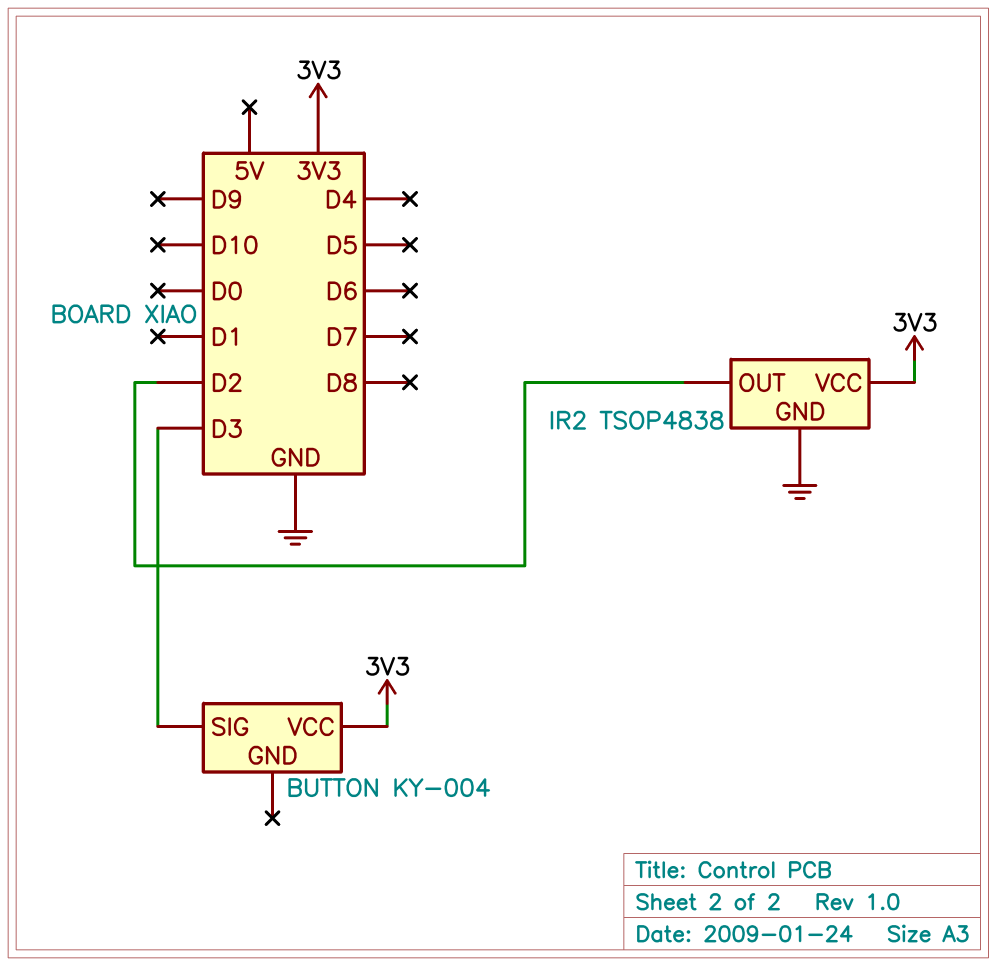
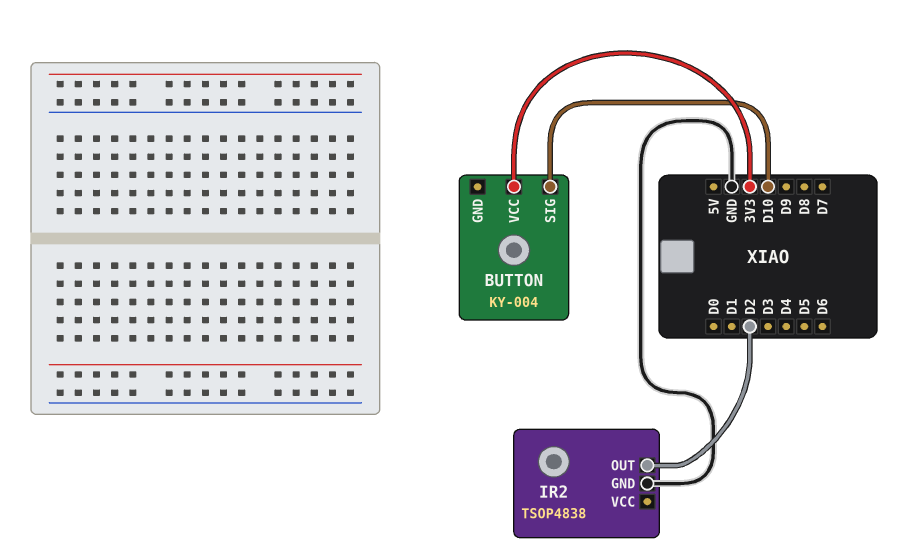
BUTTON pin SIG: D3 -> D10
IR2 pin VCC: 3V3 -> none

